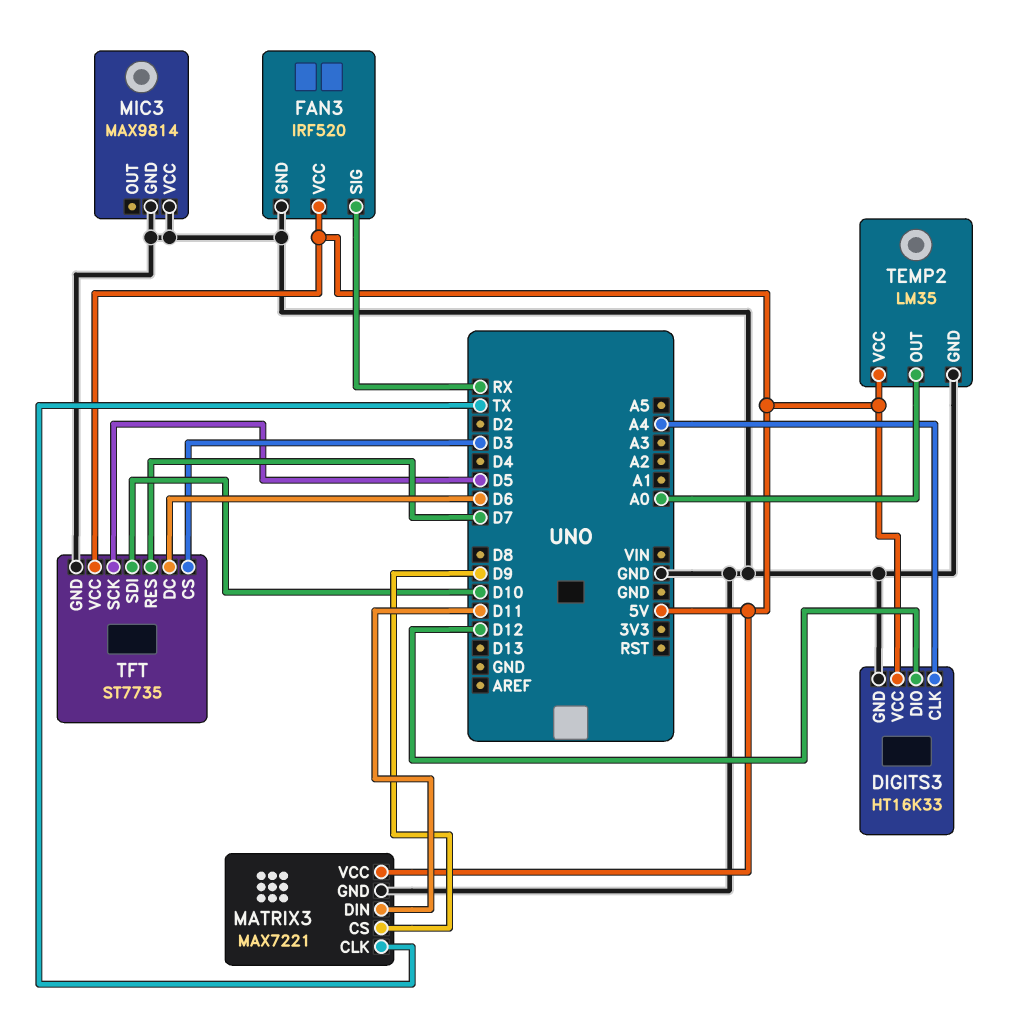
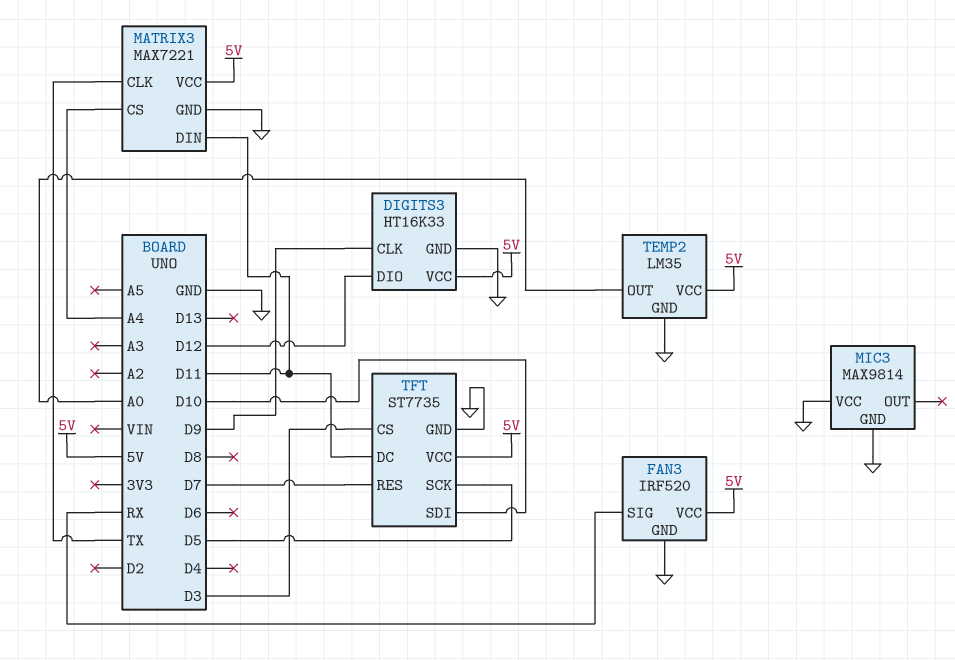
DIGITS3 pin CLK: A4 -> D9
MATRIX3 pin CS: D9 -> A4
TFT pin DC: D6 -> D11

